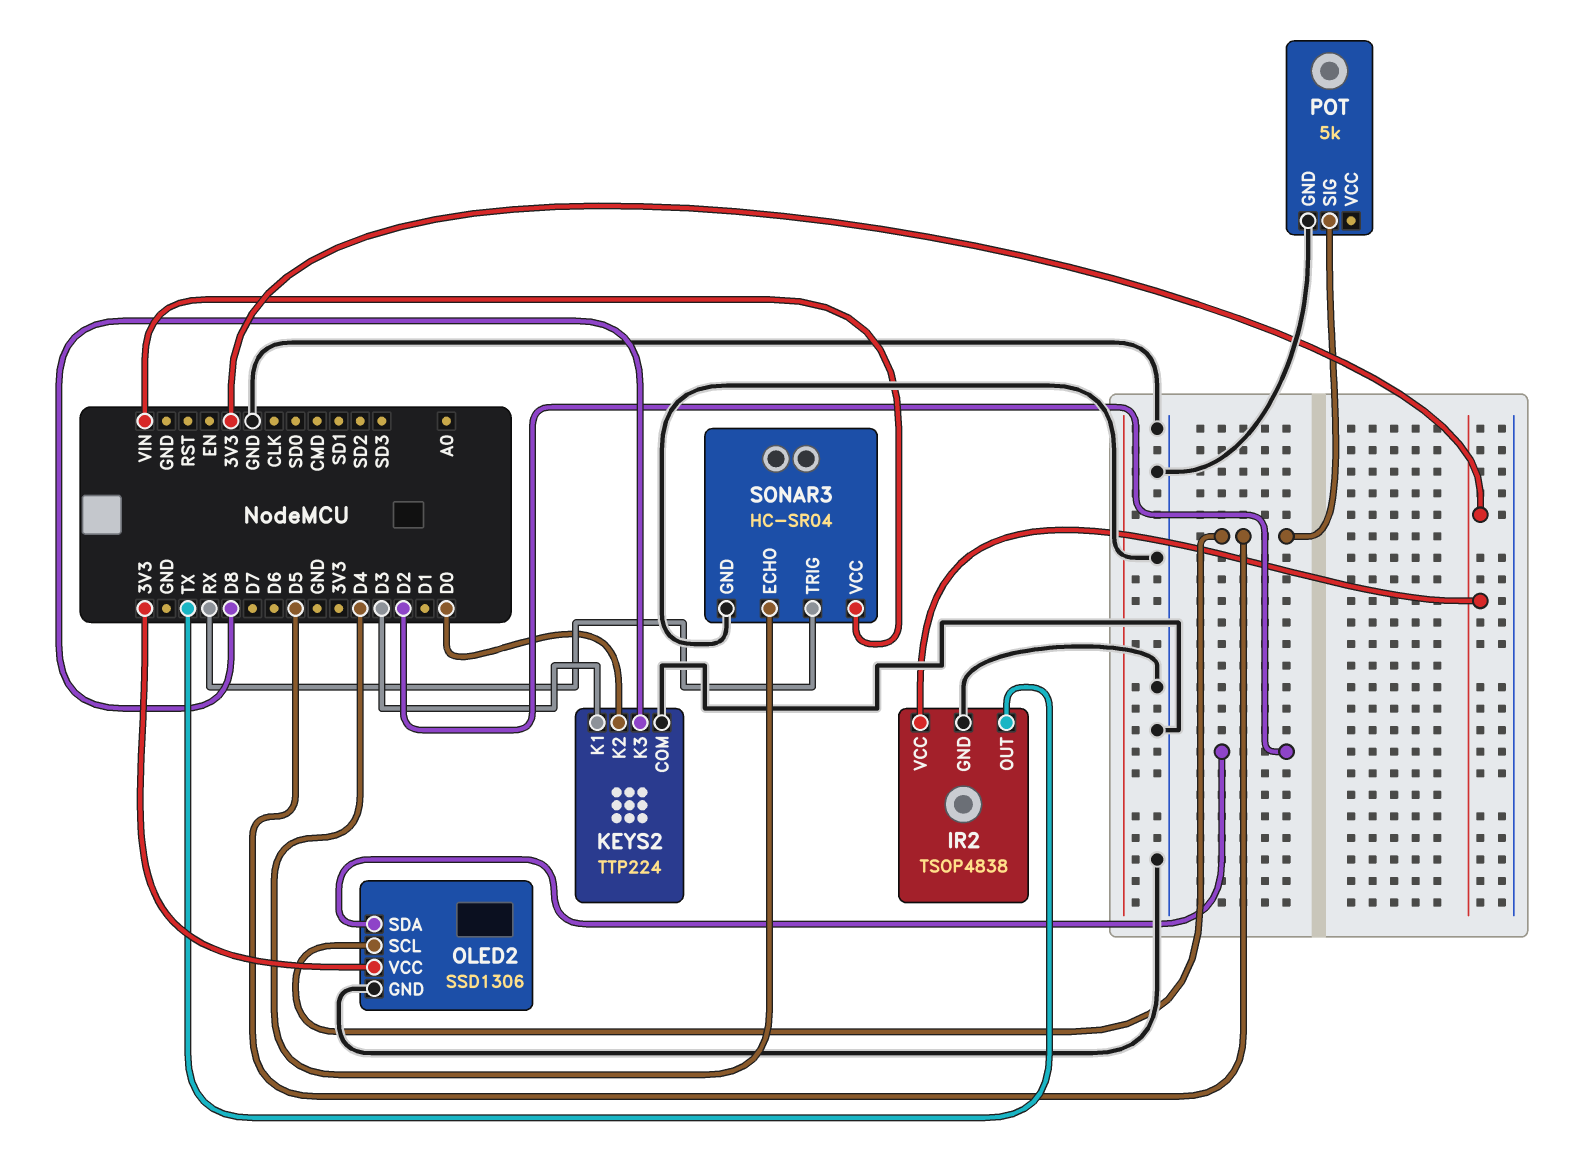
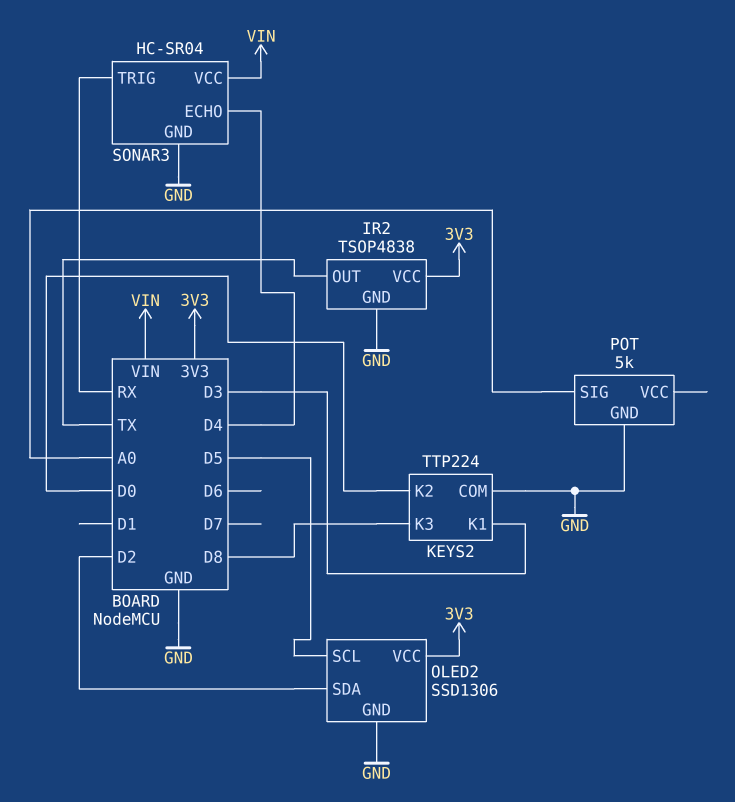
POT pin SIG: D5 -> A0

